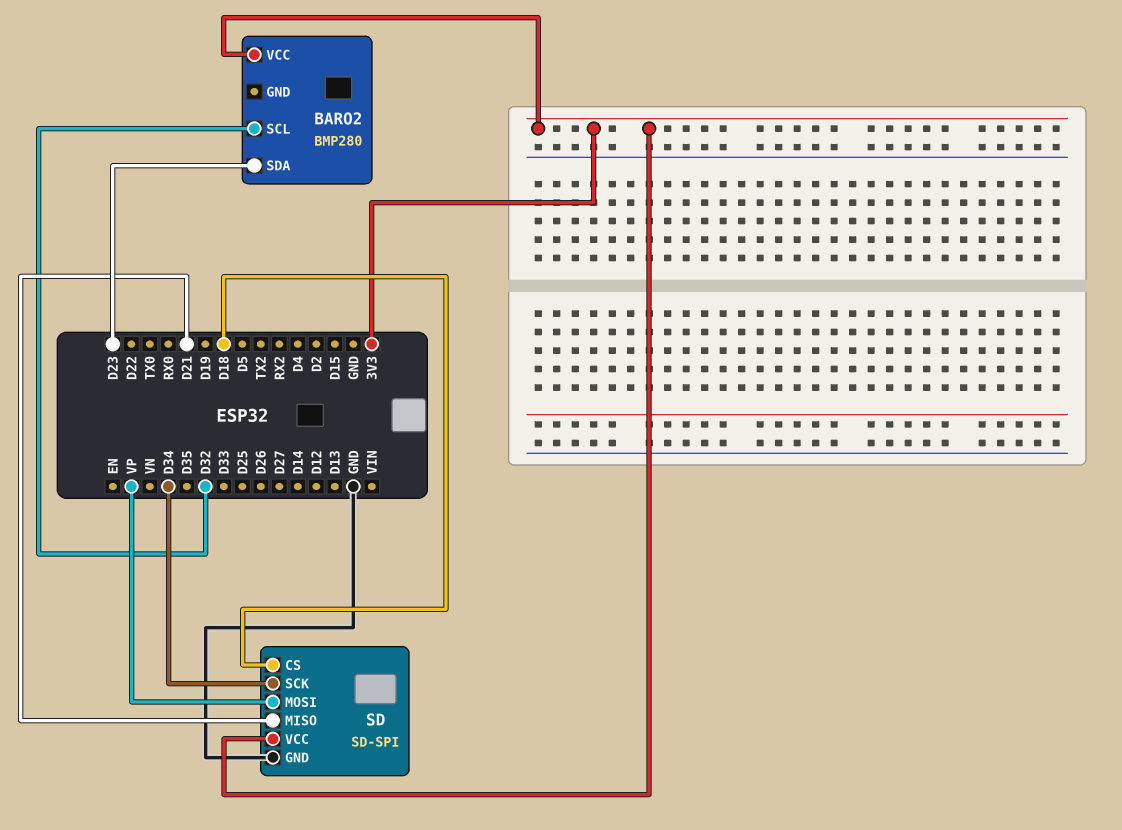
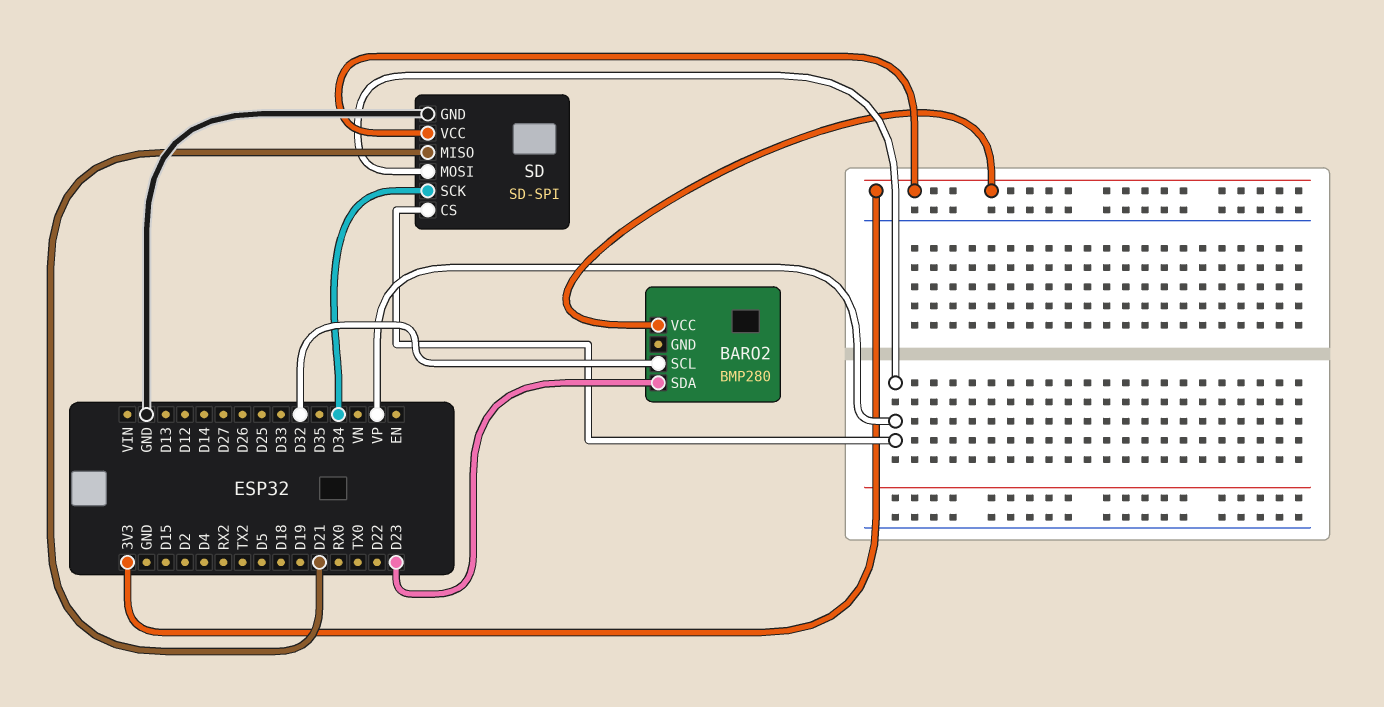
SD pin CS: D18 -> VP

